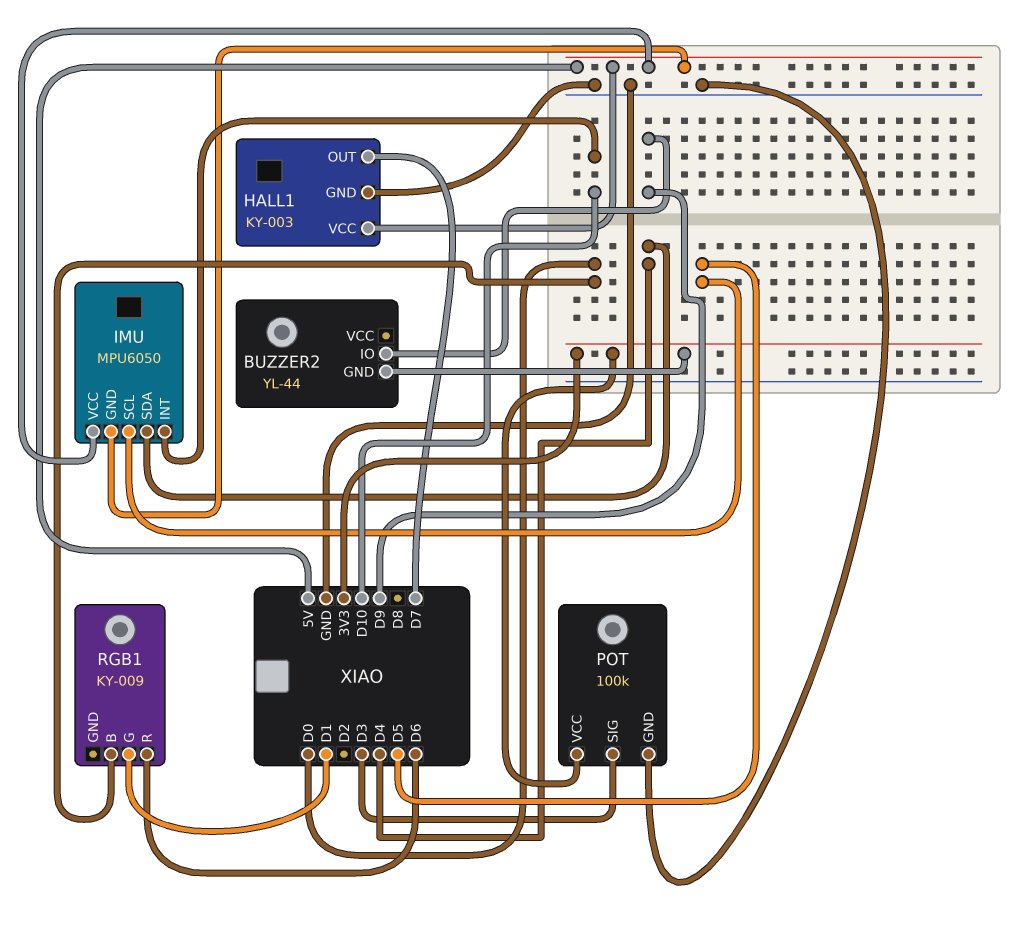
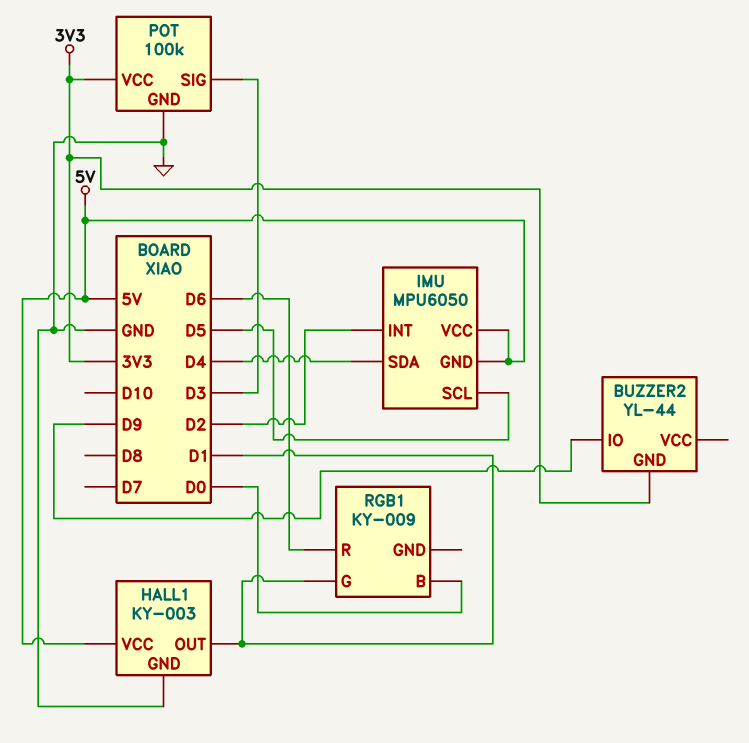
HALL1 pin OUT: D7 -> D1
IMU pin INT: D10 -> D2

